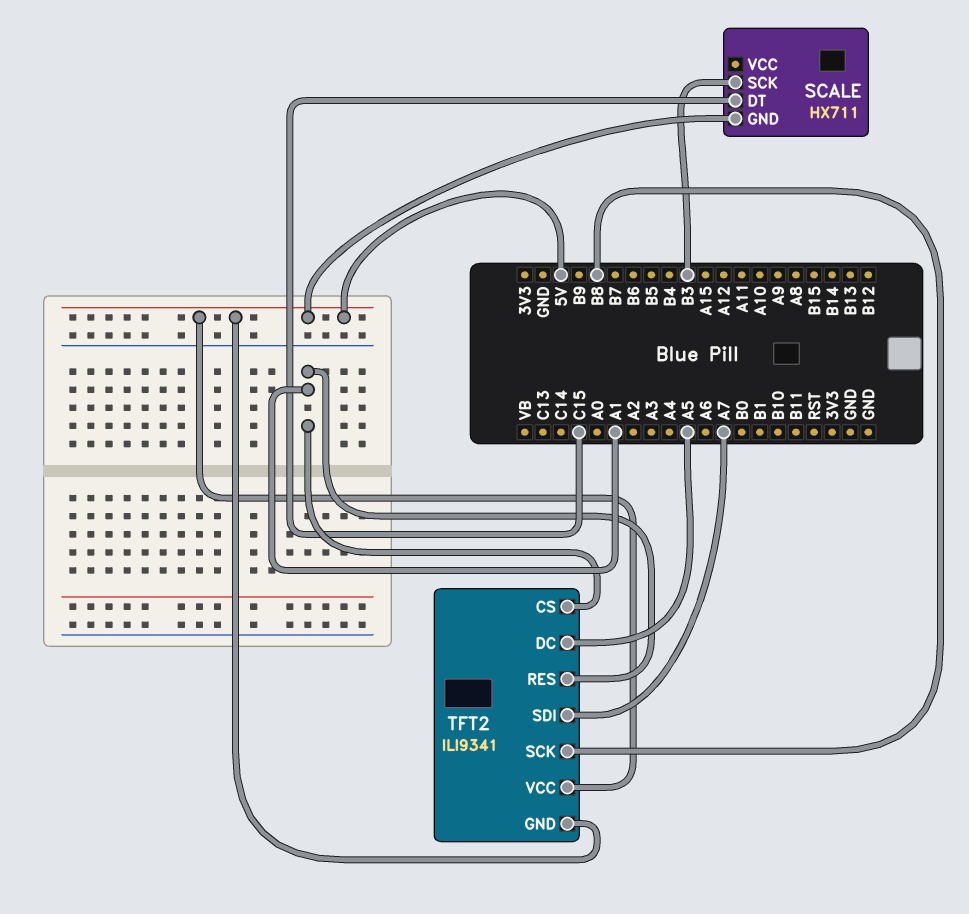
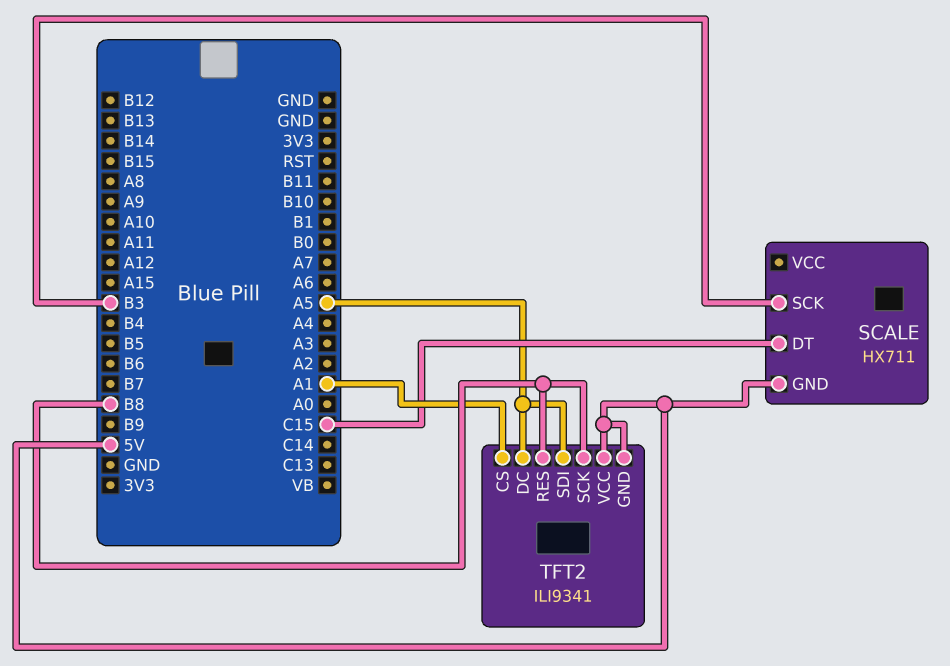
TFT2 pin RES: A1 -> B8
TFT2 pin SDI: A7 -> A5

